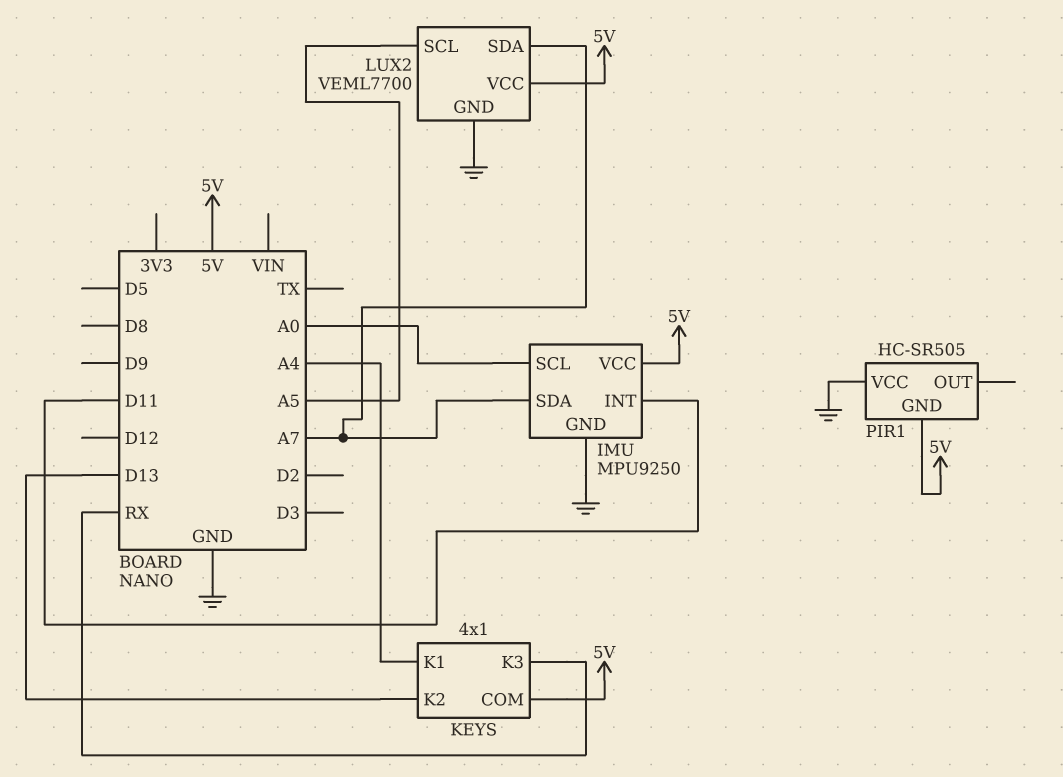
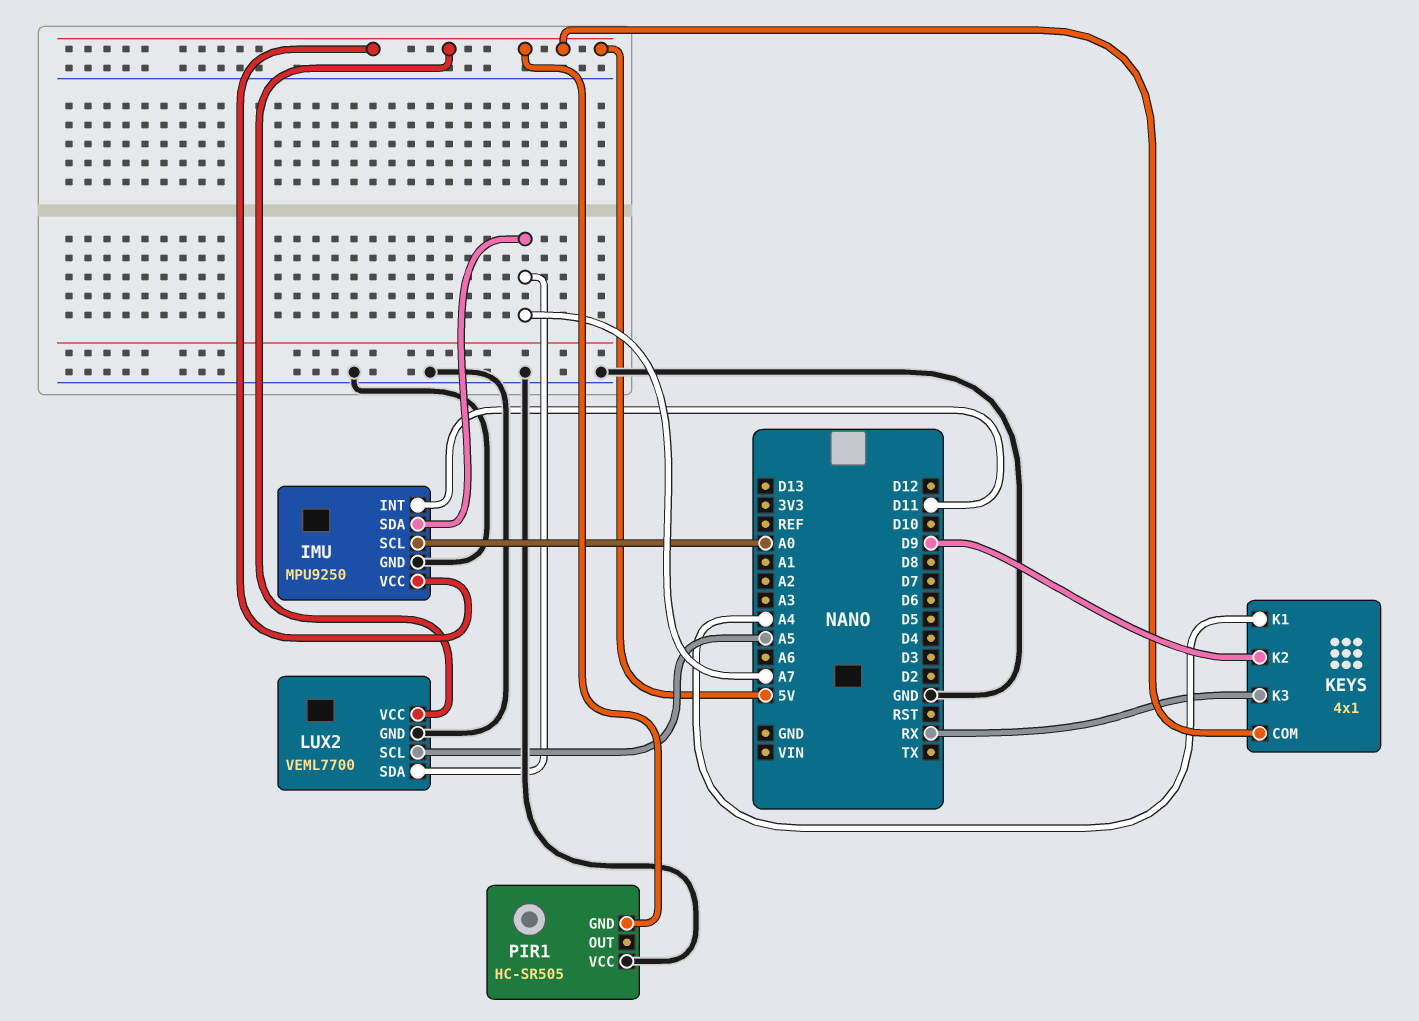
KEYS pin K2: D13 -> D9

